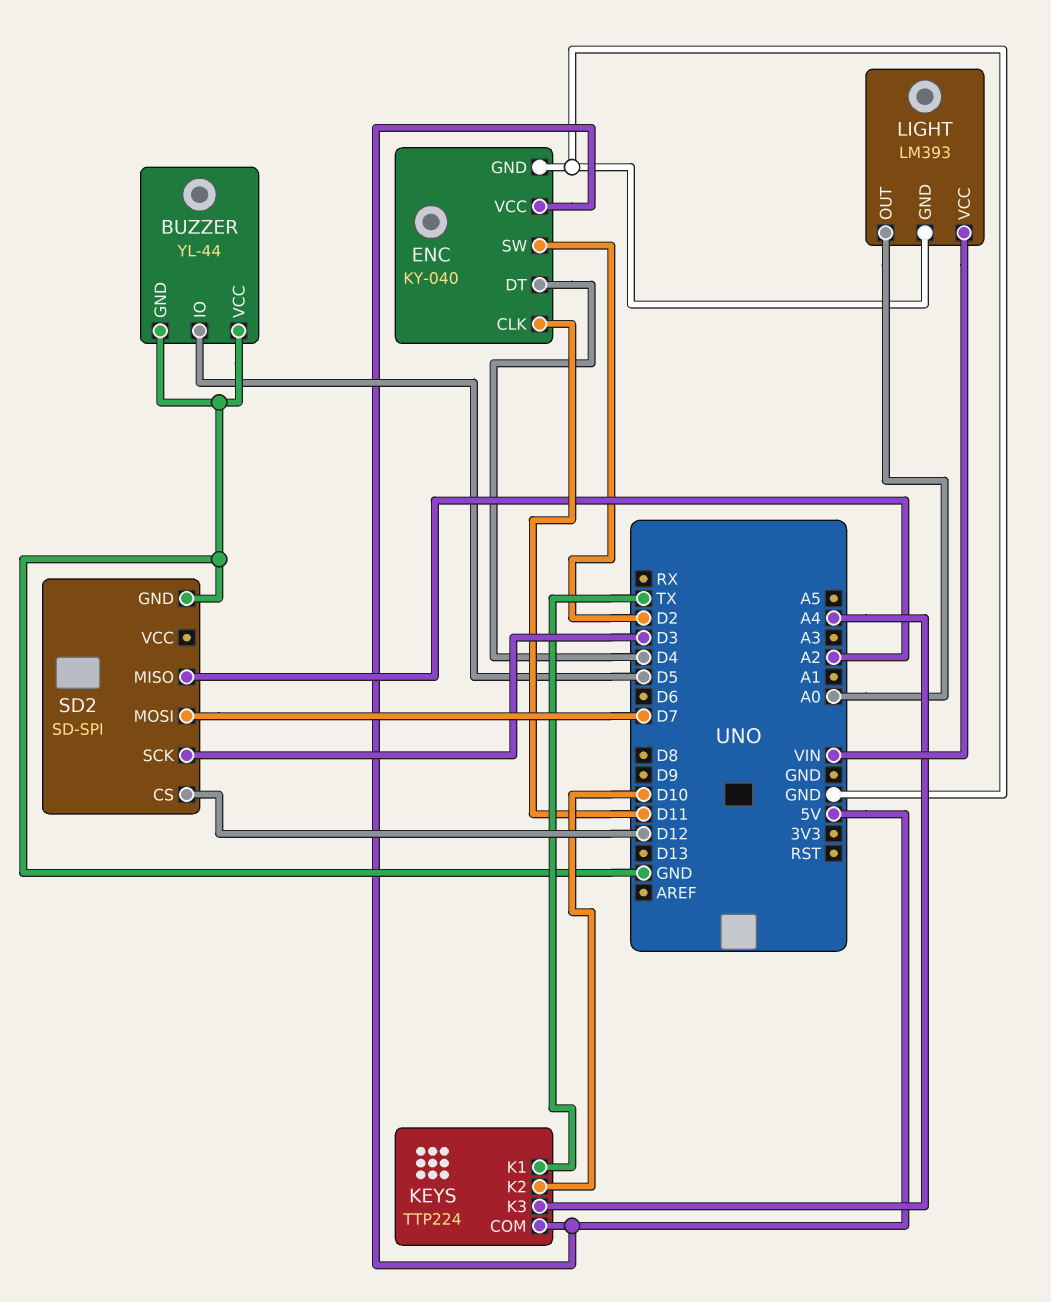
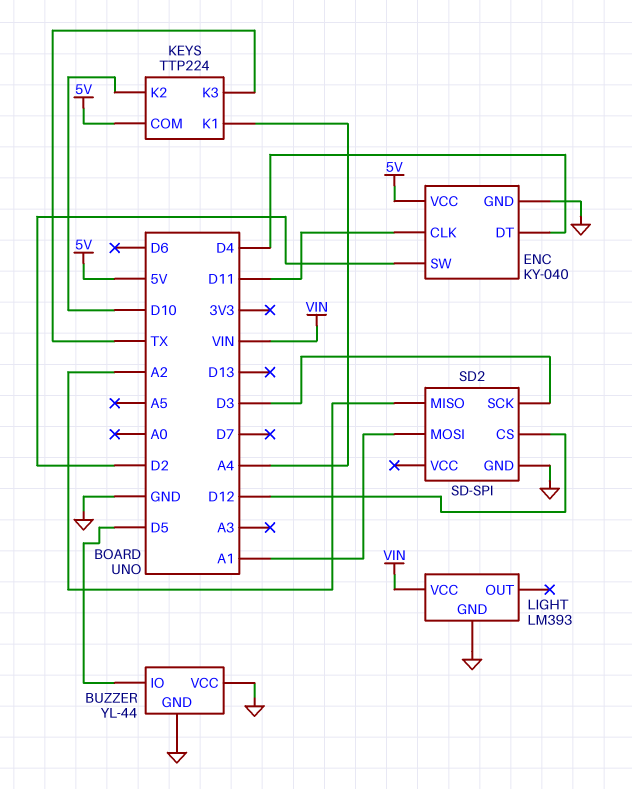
KEYS pin K1: TX -> A4
KEYS pin K3: A4 -> TX
LIGHT pin OUT: A0 -> none
SD2 pin MOSI: D7 -> A1

